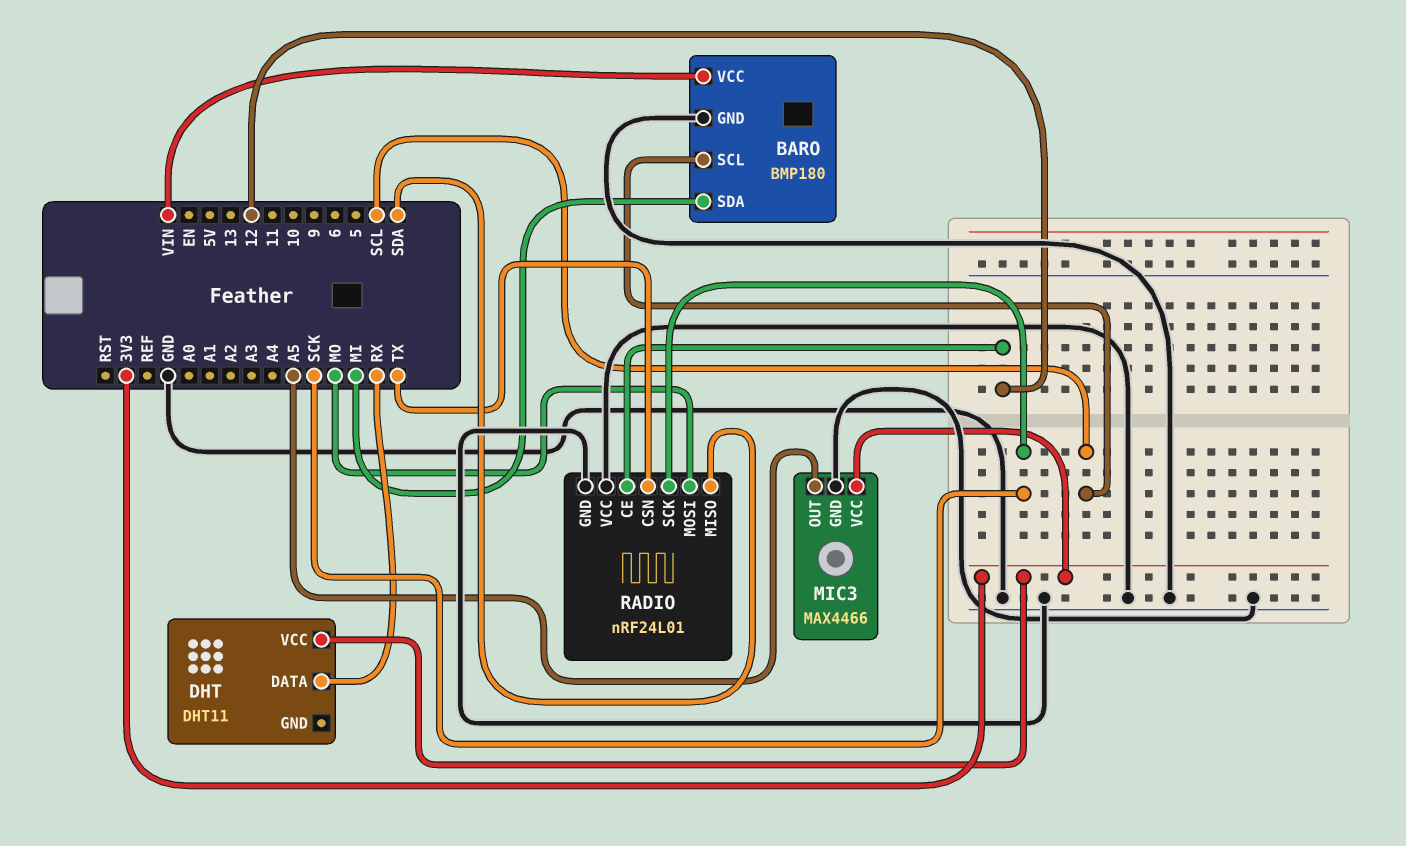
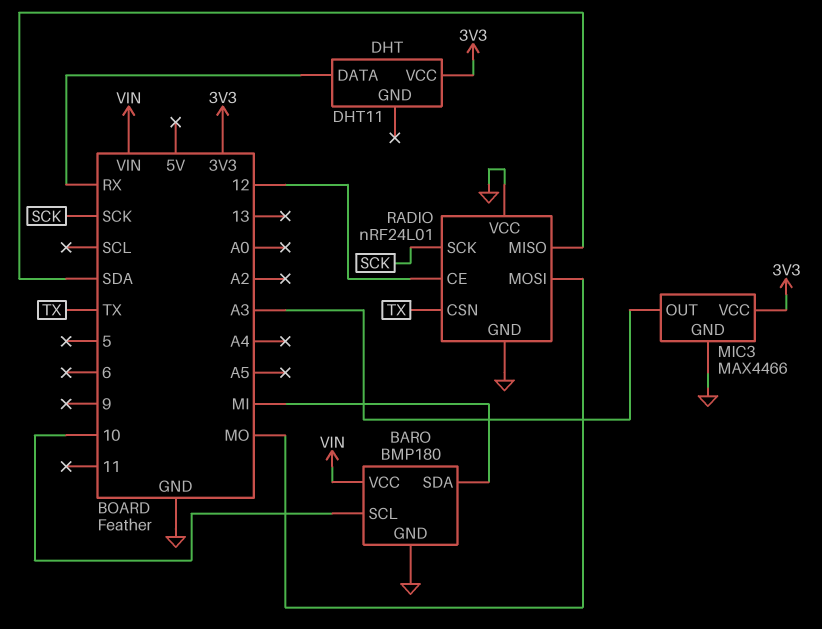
BARO pin SCL: SCL -> 10
MIC3 pin OUT: A5 -> A3

